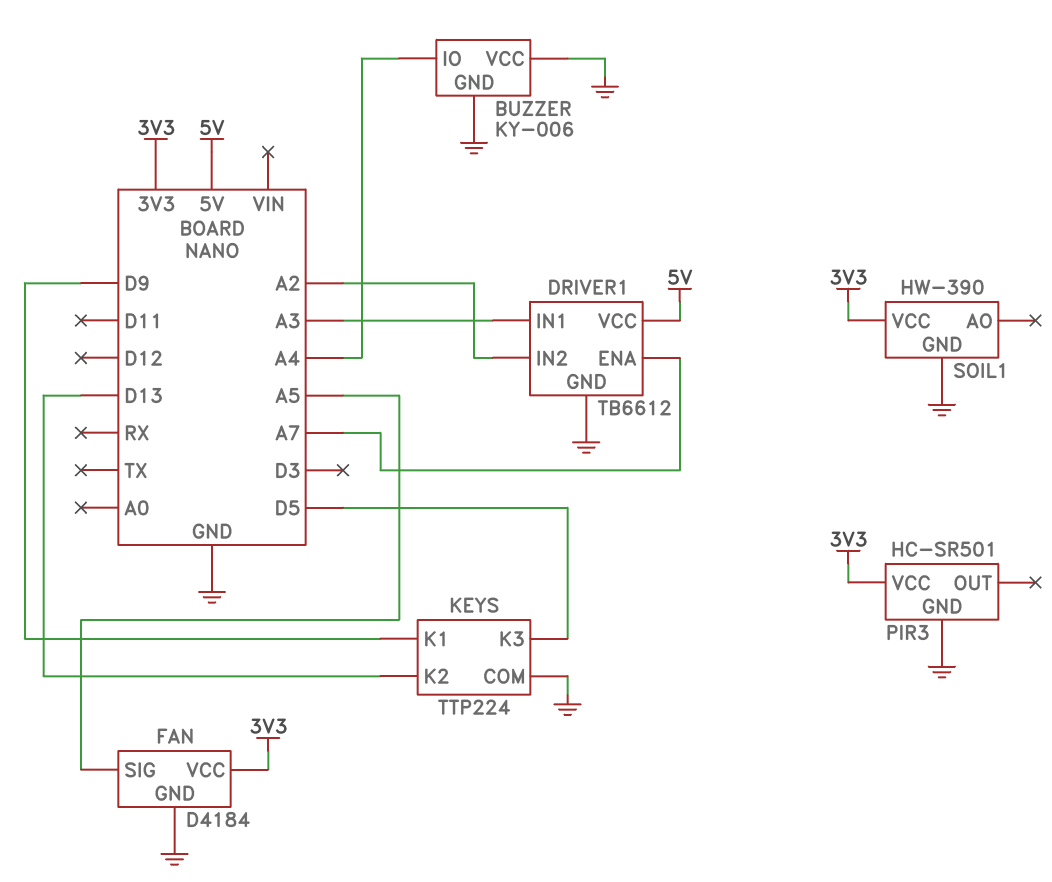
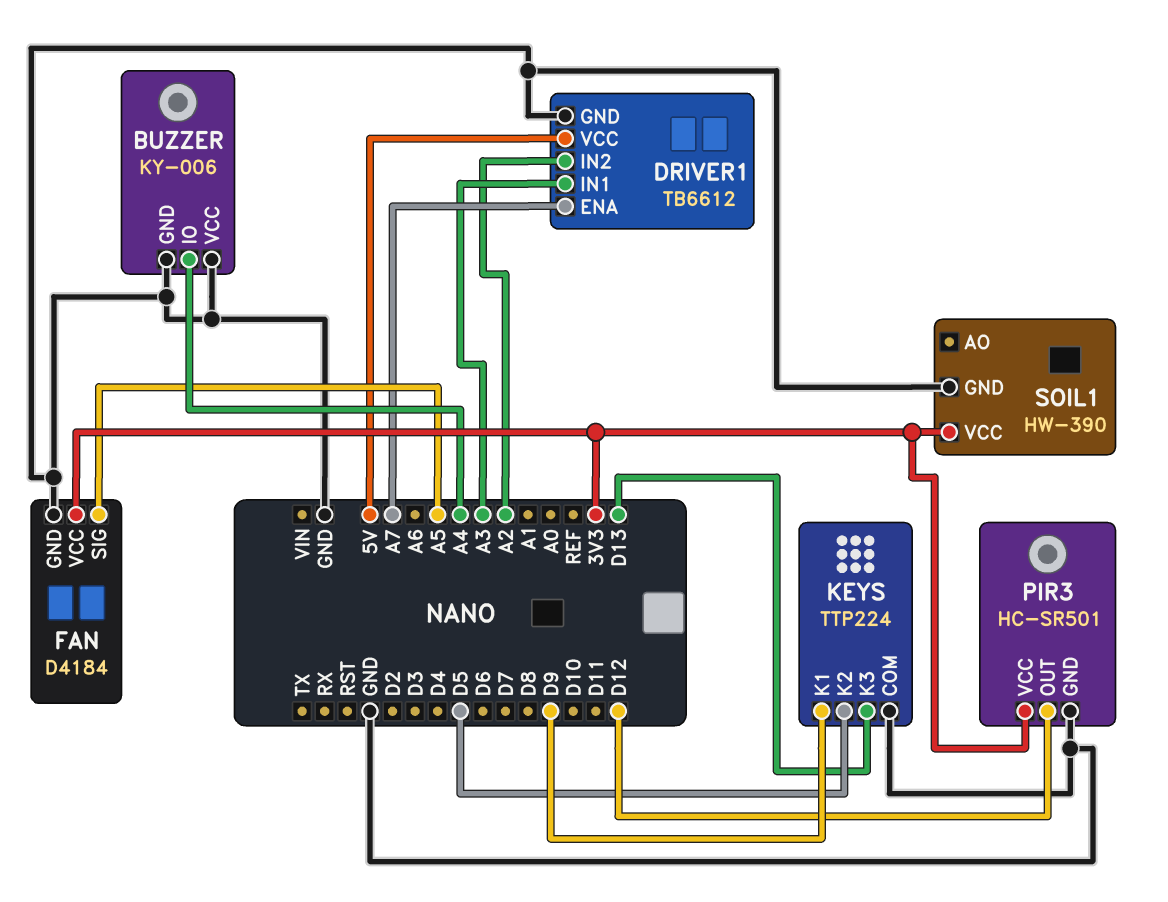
KEYS pin K2: D13 -> D5
KEYS pin K3: D5 -> D13
PIR3 pin OUT: none -> D12

